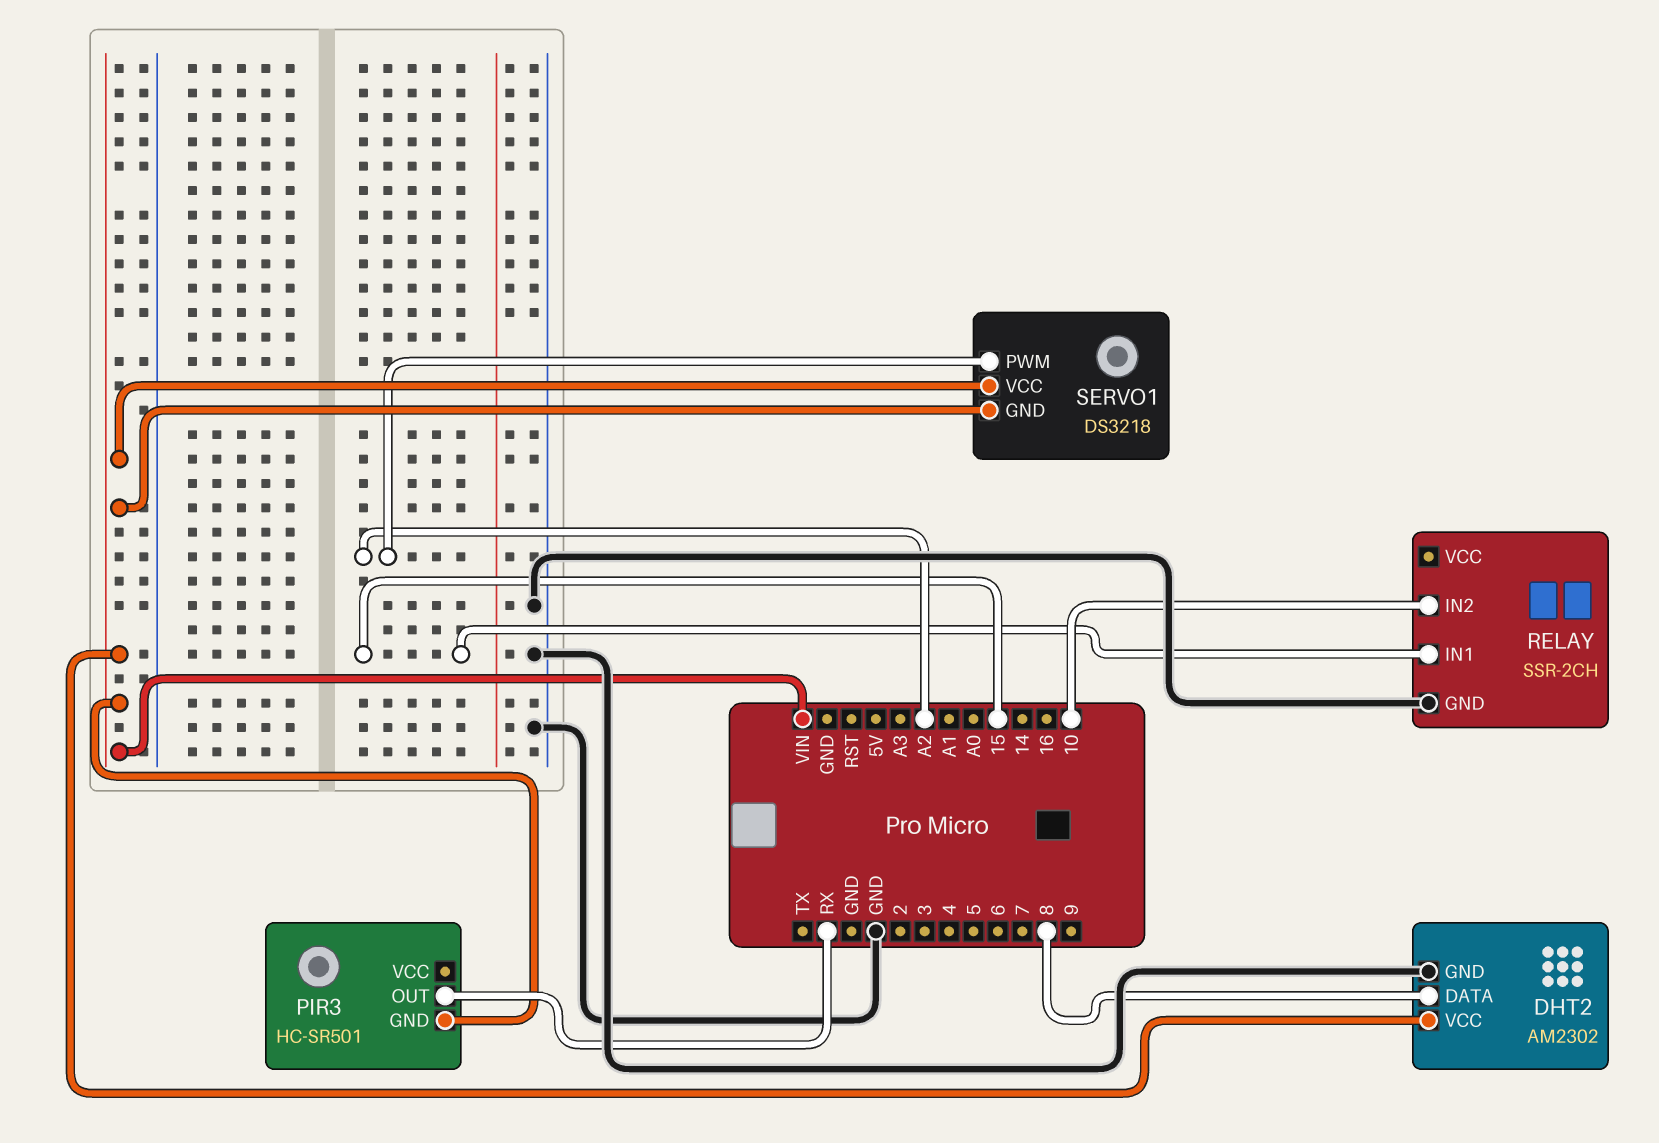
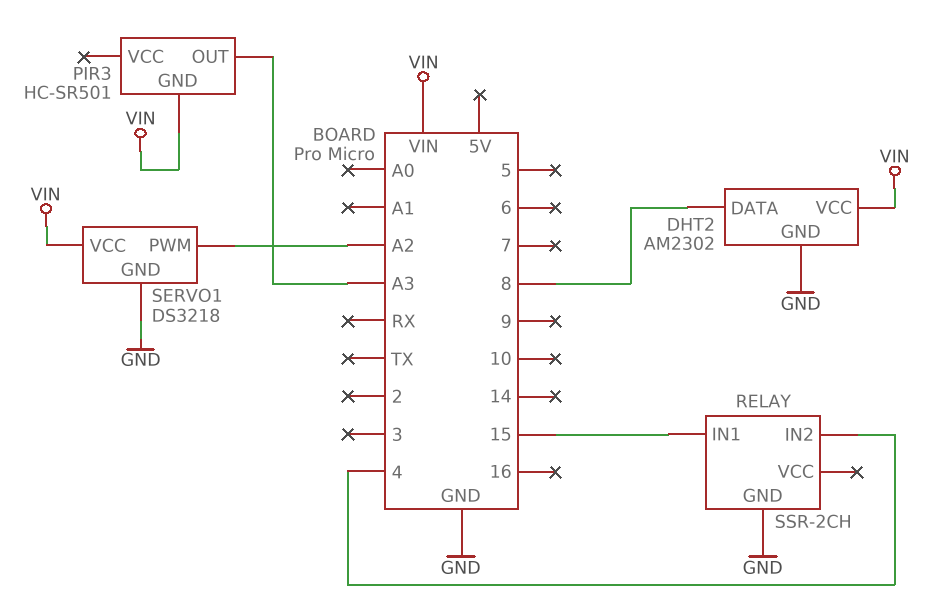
PIR3 pin OUT: RX -> A3
RELAY pin IN2: 10 -> 4
SERVO1 pin GND: VIN -> GND

